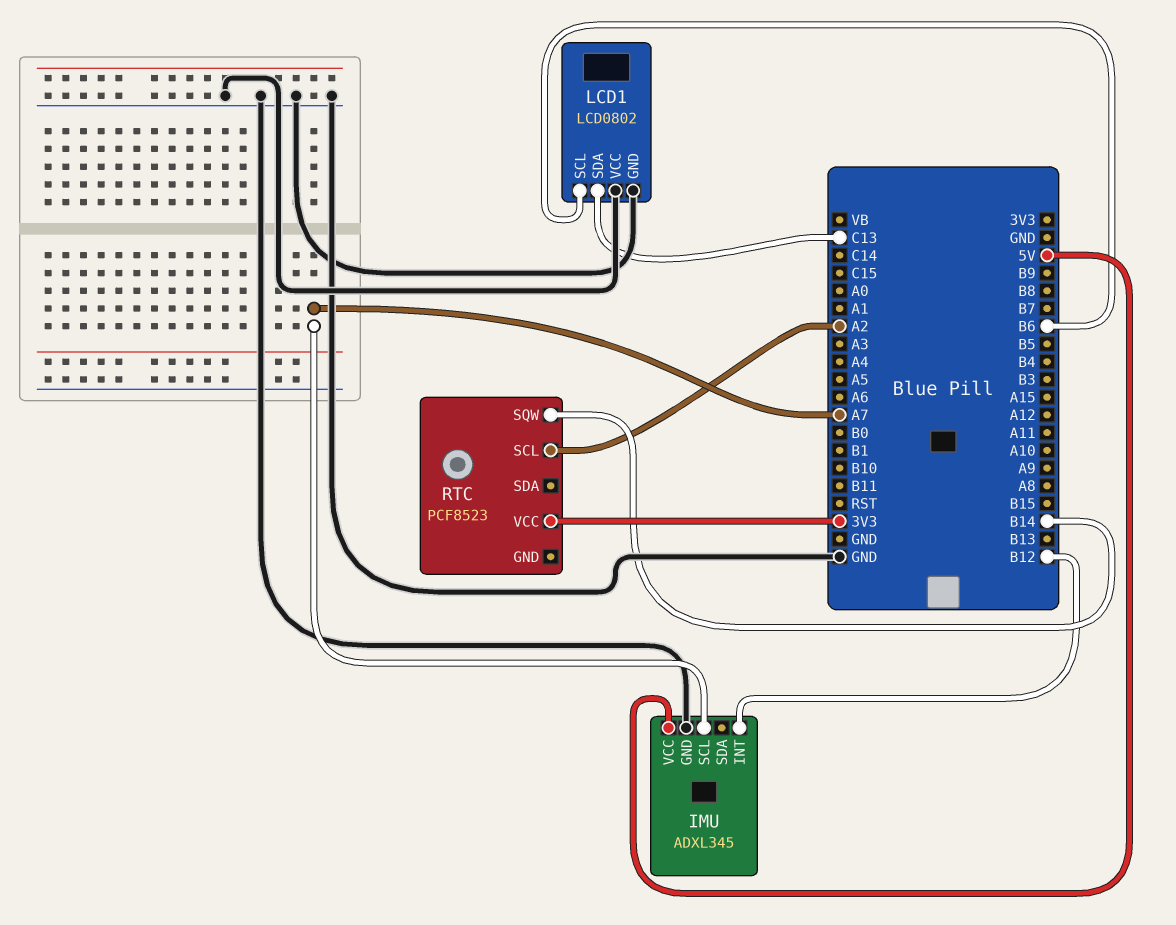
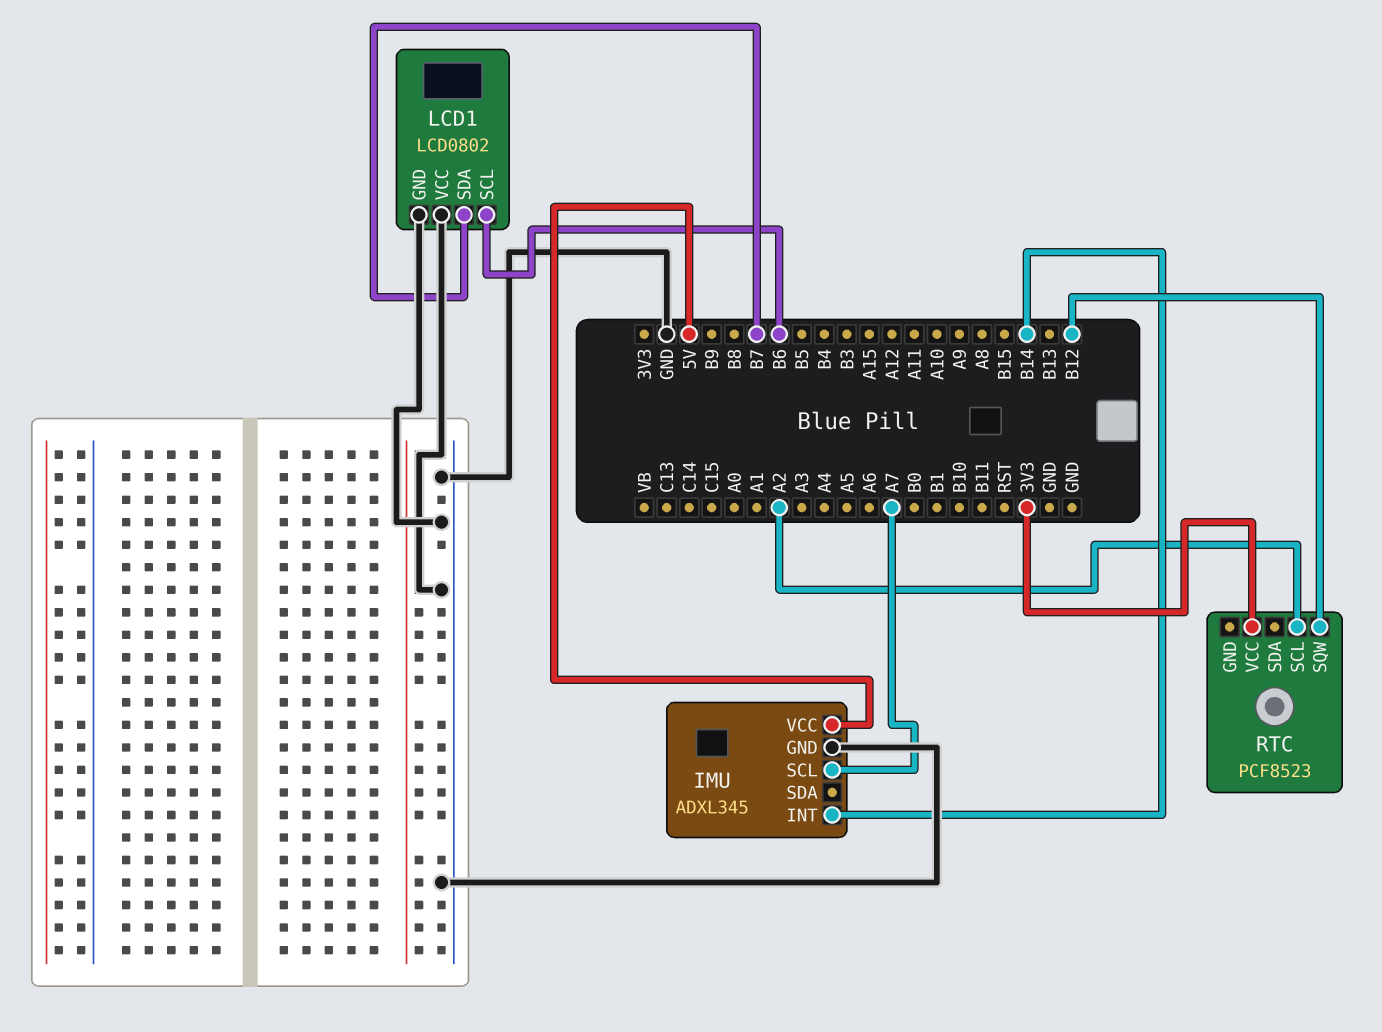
IMU pin INT: B12 -> B14
LCD1 pin SDA: C13 -> B7
RTC pin SQW: B14 -> B12

